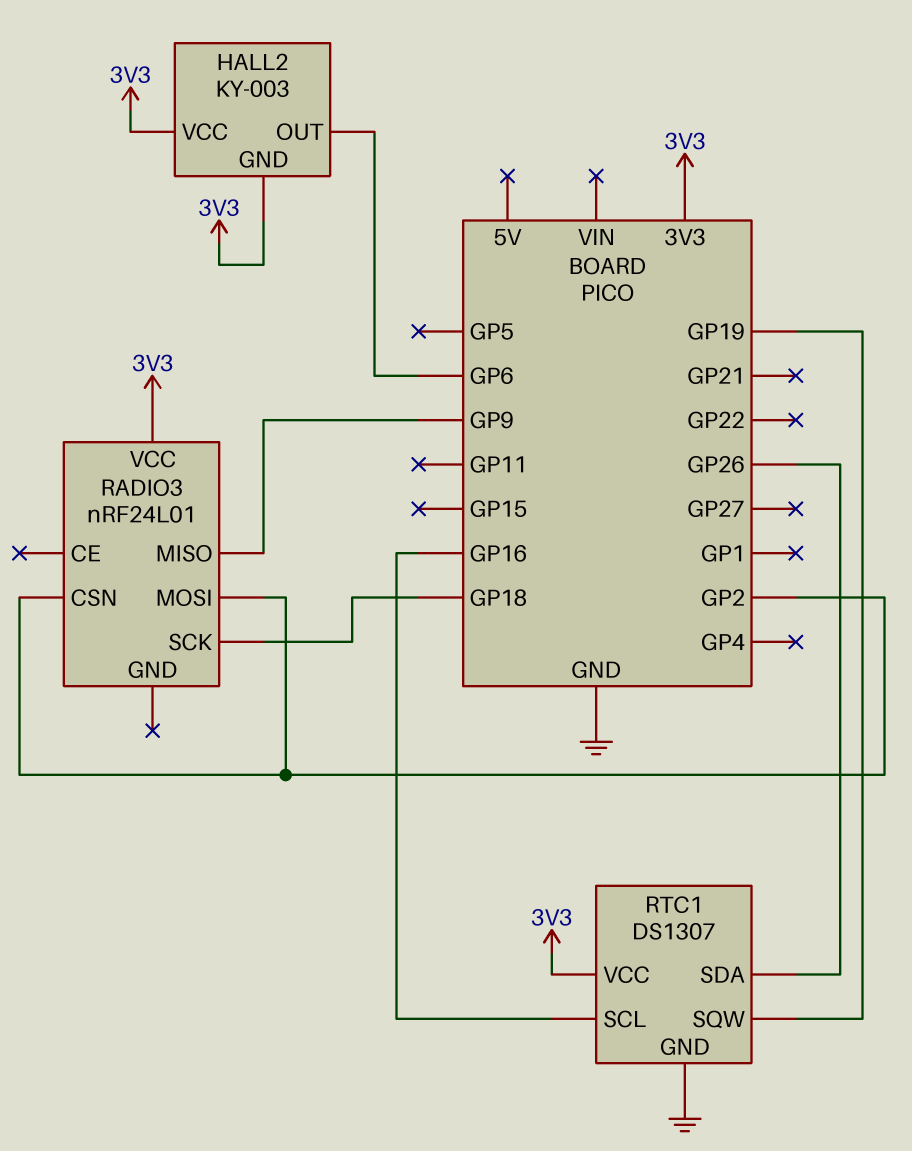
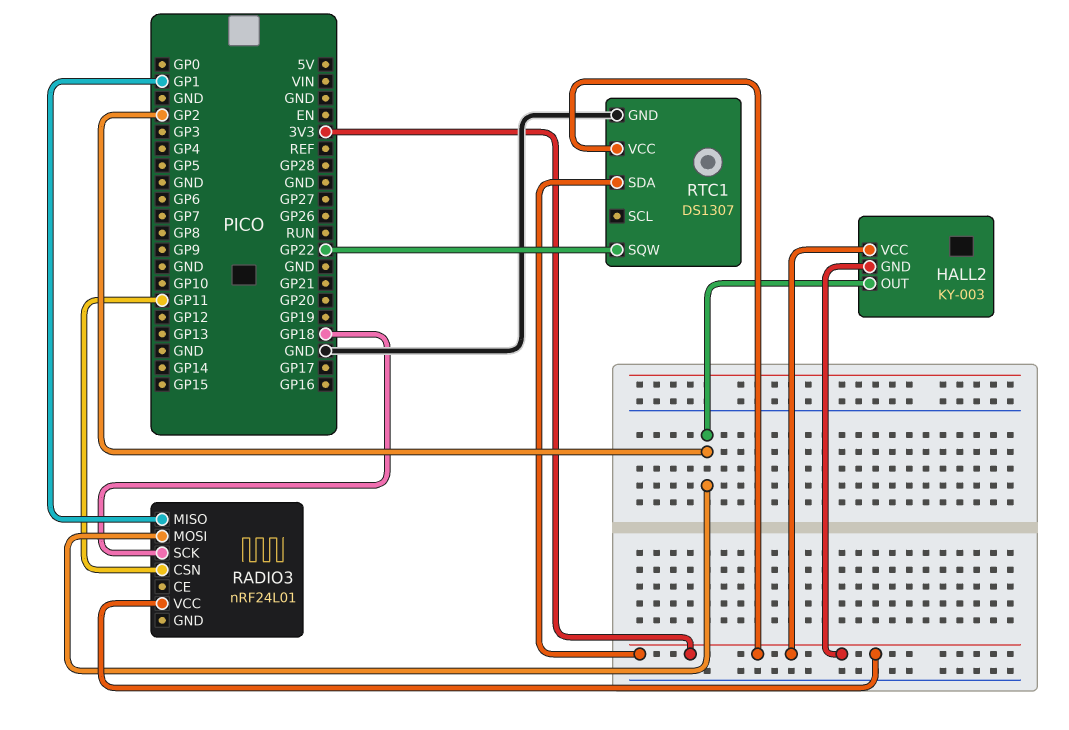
HALL2 pin OUT: GP6 -> GP2
RADIO3 pin CSN: GP2 -> GP11
RADIO3 pin MISO: GP9 -> GP1
RTC1 pin SCL: GP16 -> none
RTC1 pin SDA: GP26 -> 3V3
RTC1 pin SQW: GP19 -> GP22

